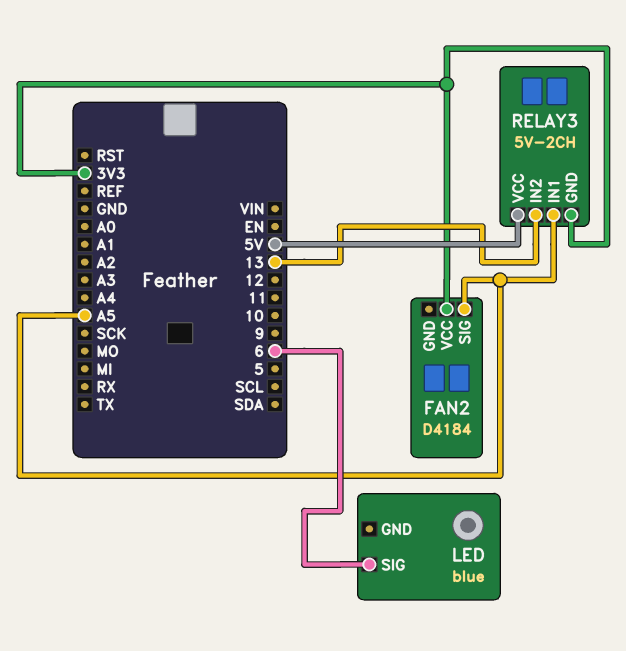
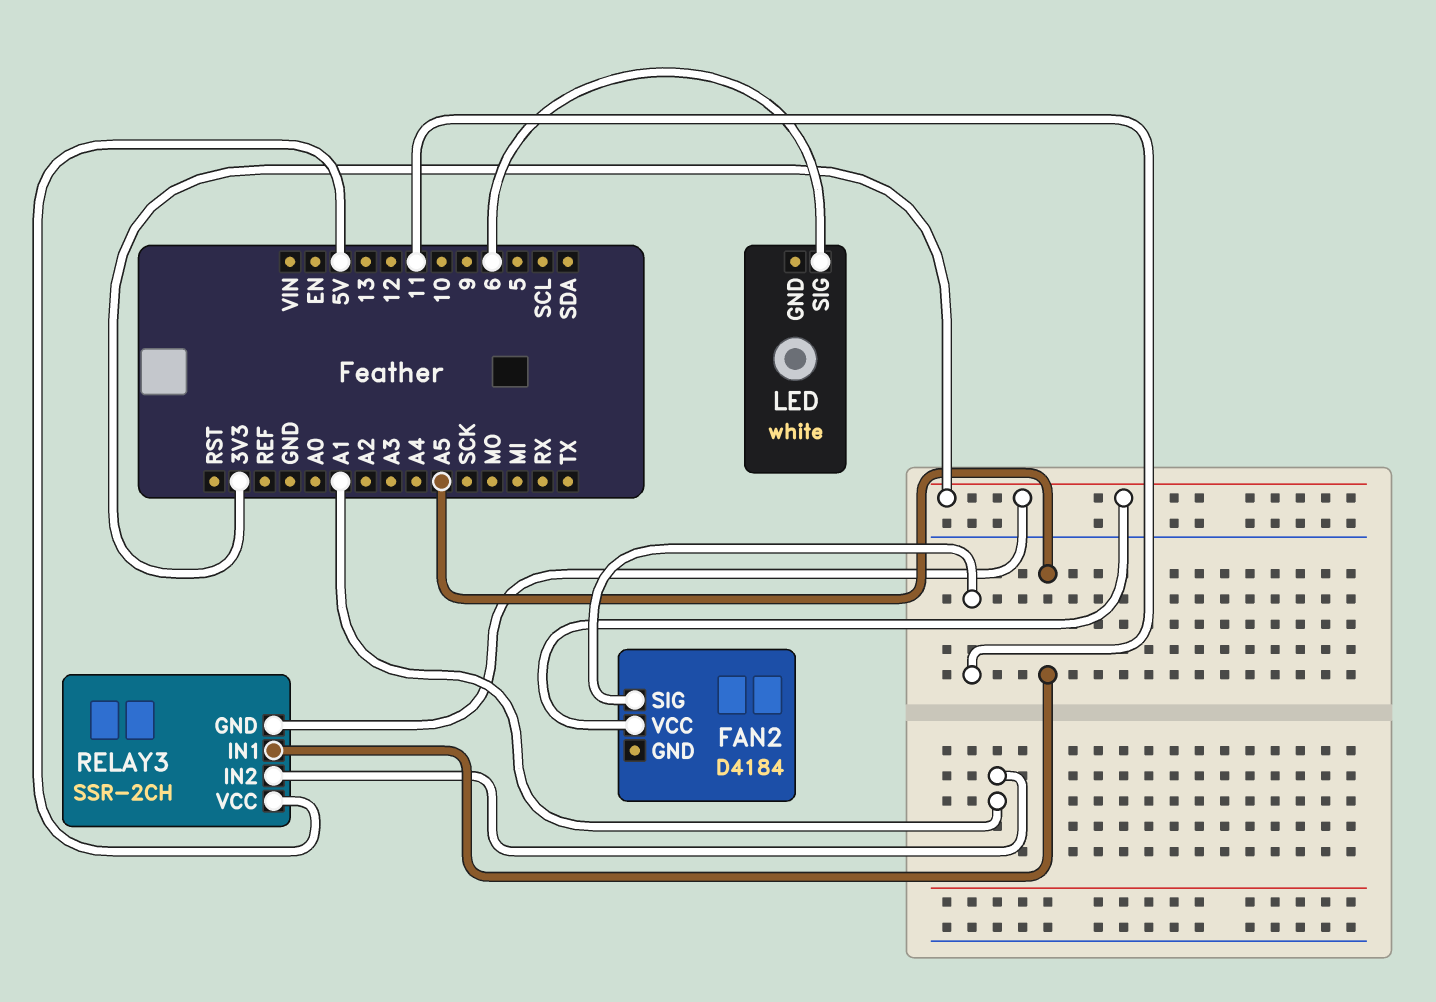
FAN2 pin SIG: A5 -> 11
LED: blue -> white
RELAY3: 5V-2CH -> SSR-2CH
RELAY3 pin IN2: 13 -> A1

